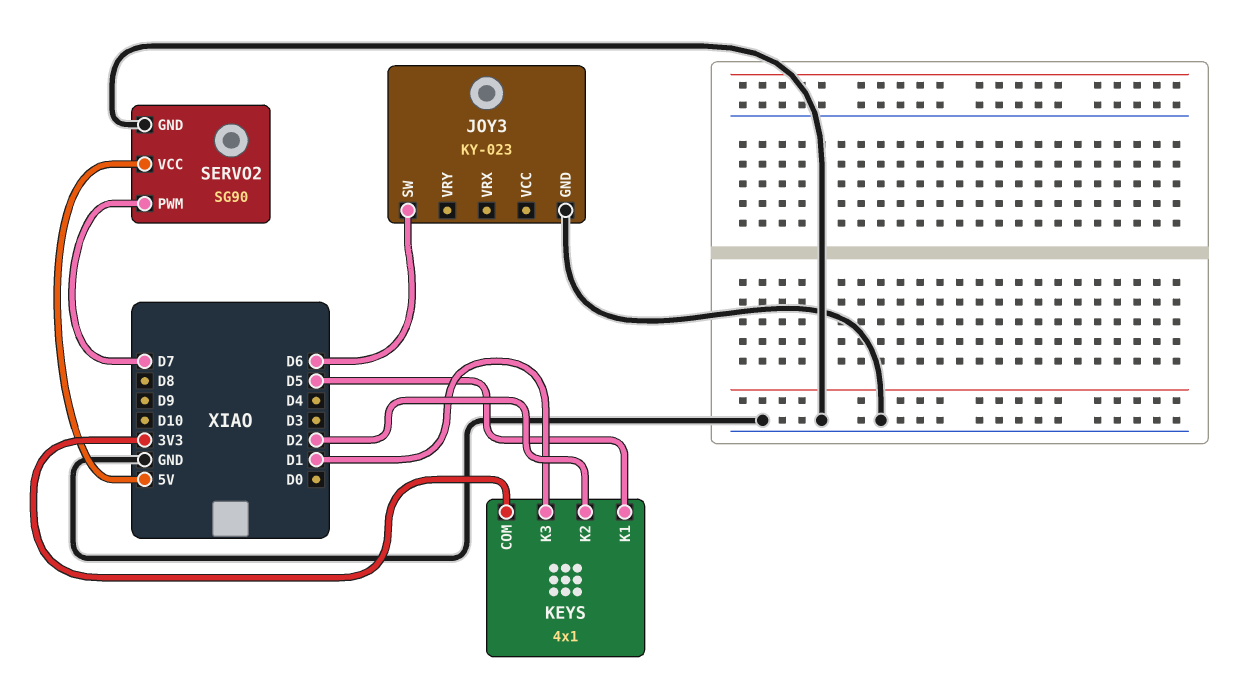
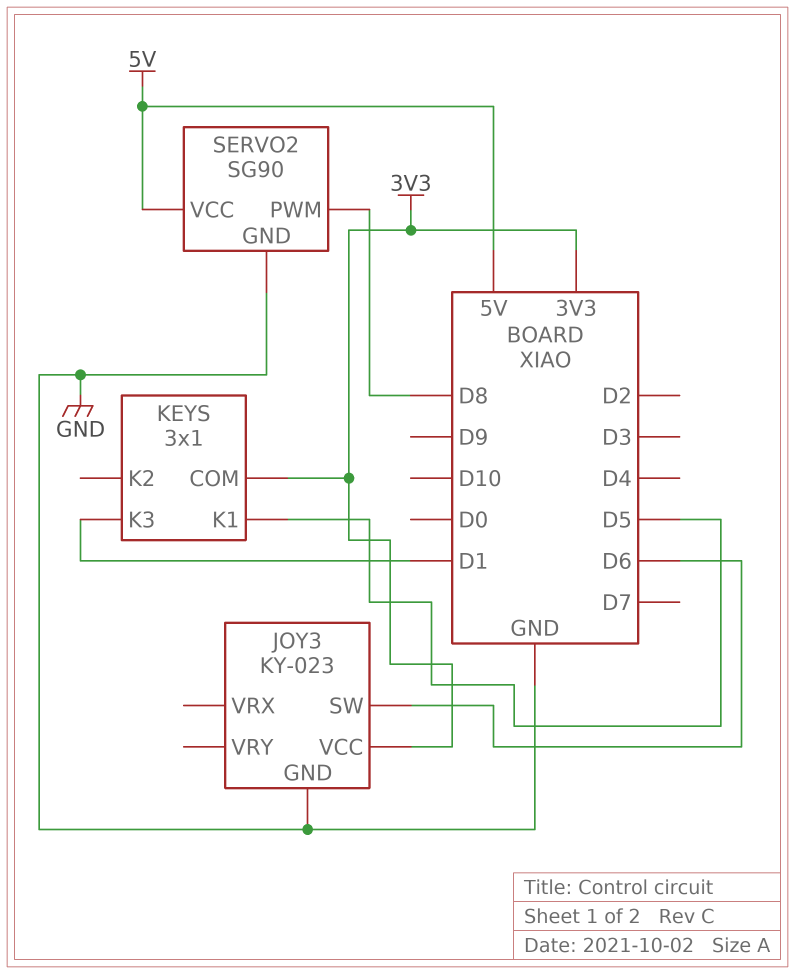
JOY3 pin VCC: none -> 3V3
KEYS: 4x1 -> 3x1
KEYS pin K2: D2 -> none
SERVO2 pin PWM: D7 -> D8

